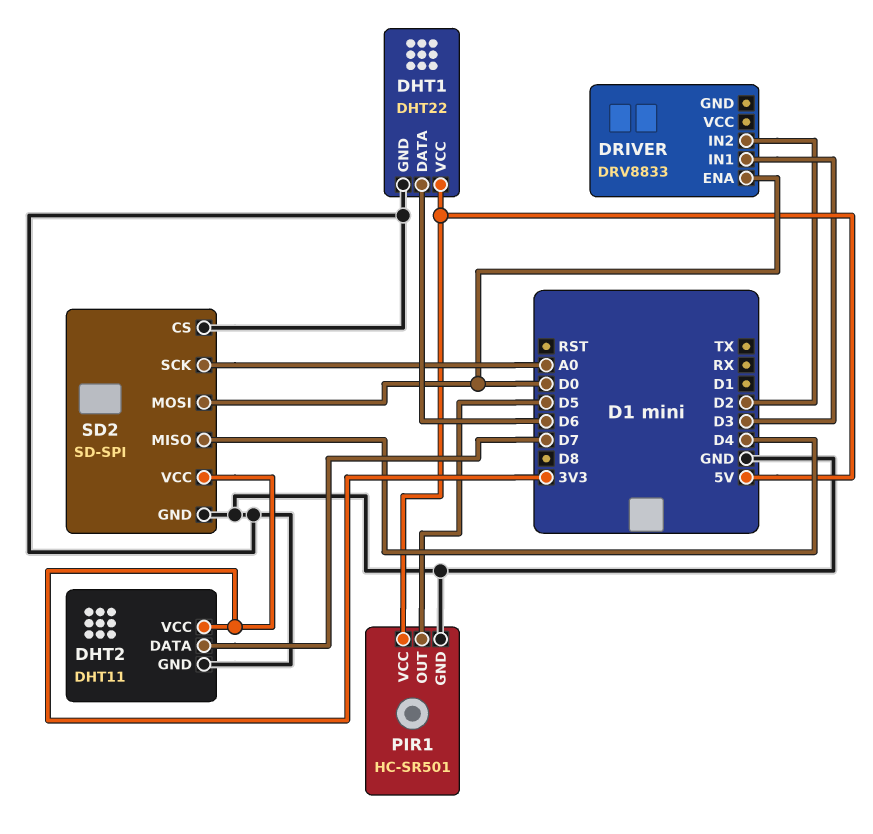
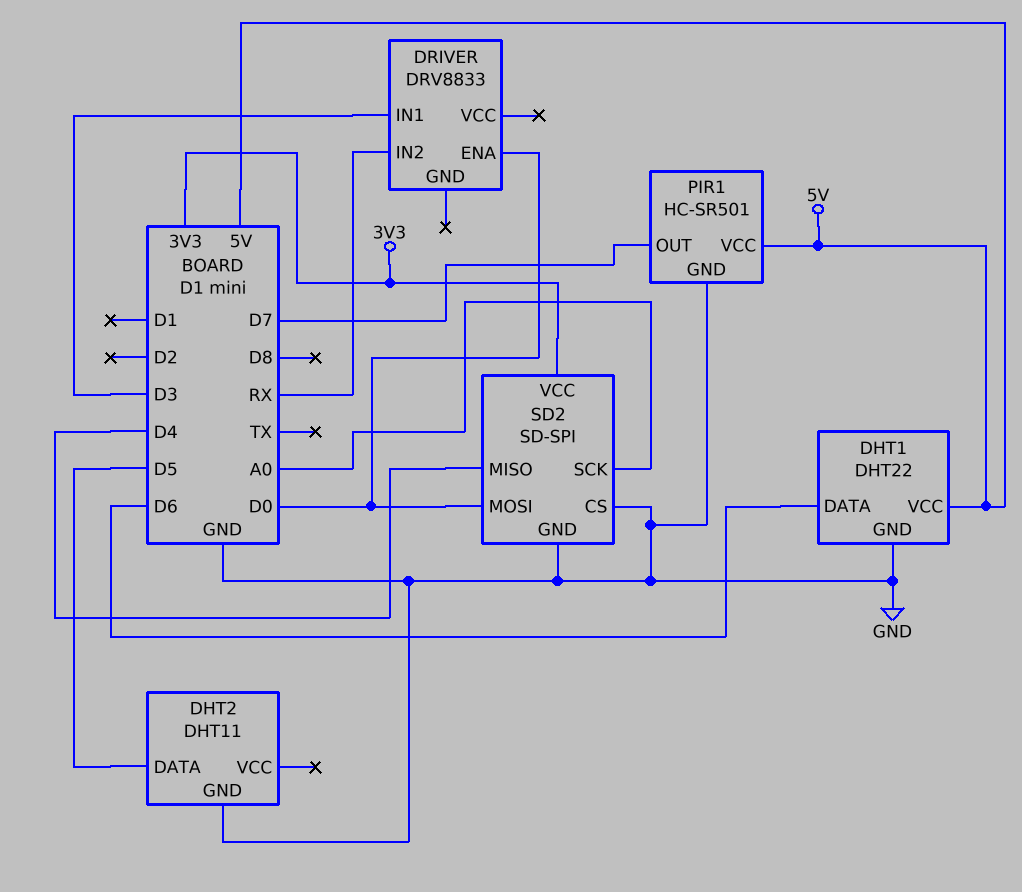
DHT2 pin DATA: D7 -> D5
DHT2 pin VCC: 3V3 -> none
DRIVER pin IN2: D2 -> RX
PIR1 pin OUT: D5 -> D7

